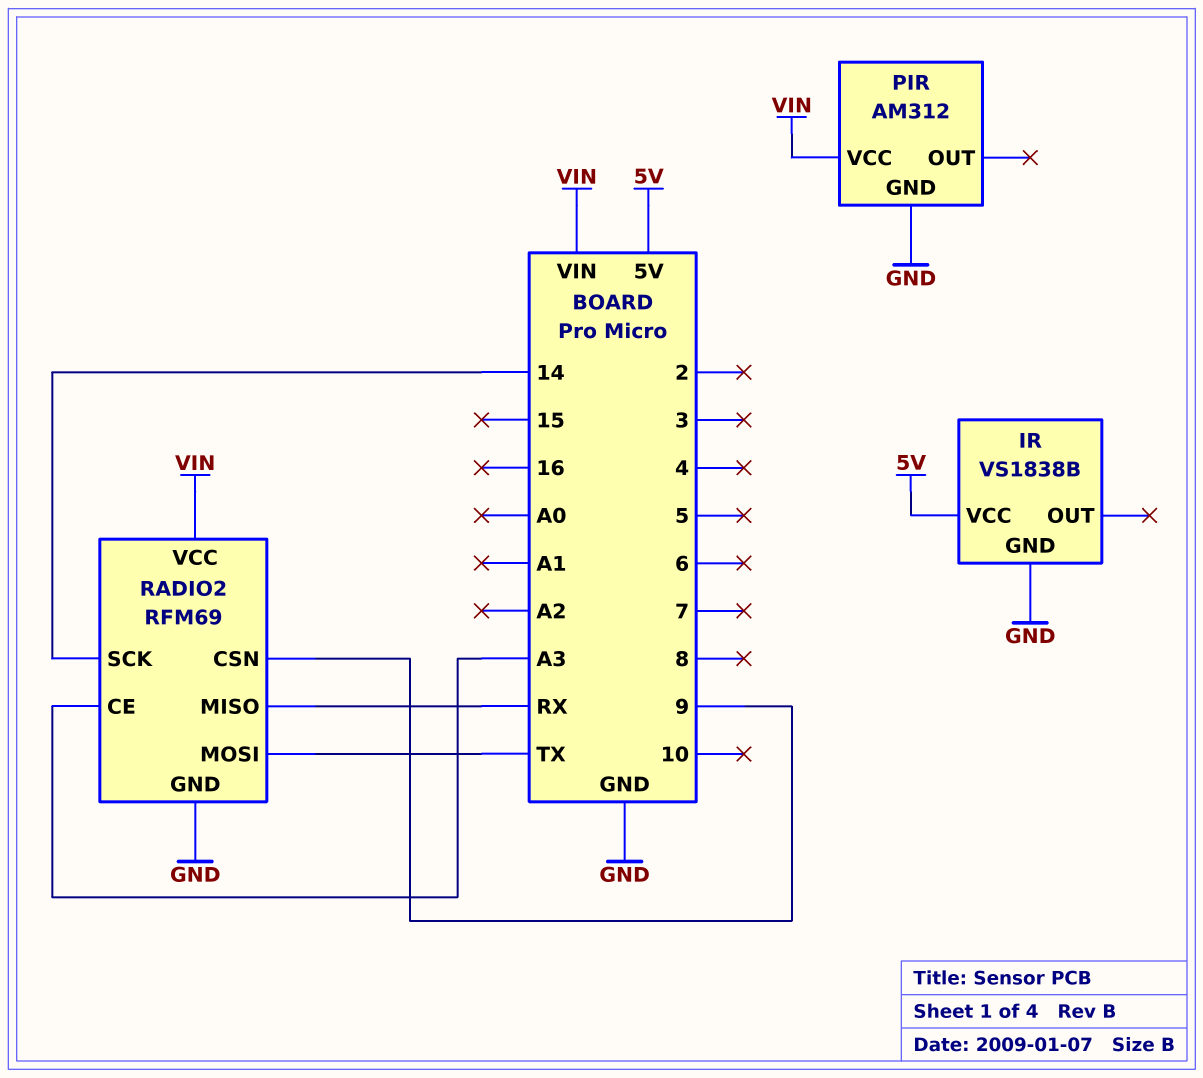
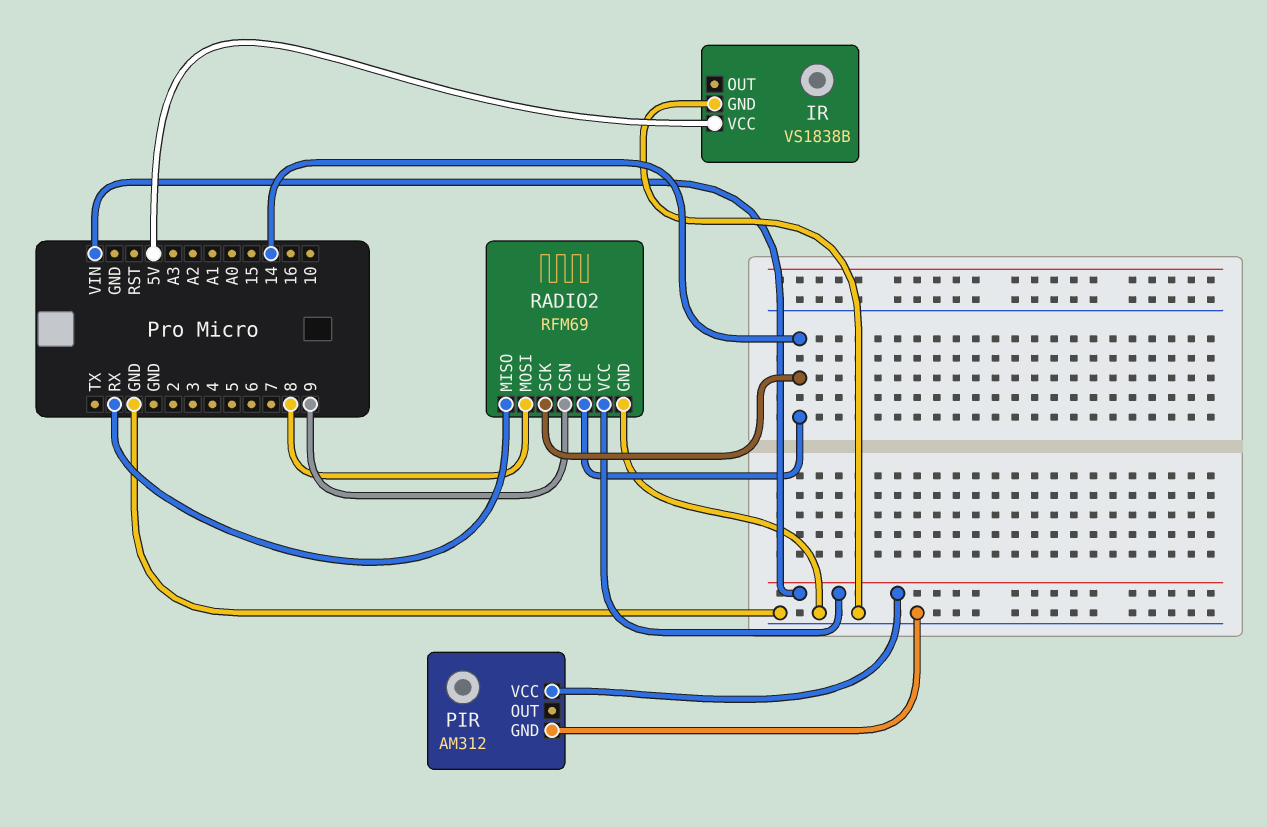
RADIO2 pin CE: A3 -> 14
RADIO2 pin MOSI: TX -> 8

